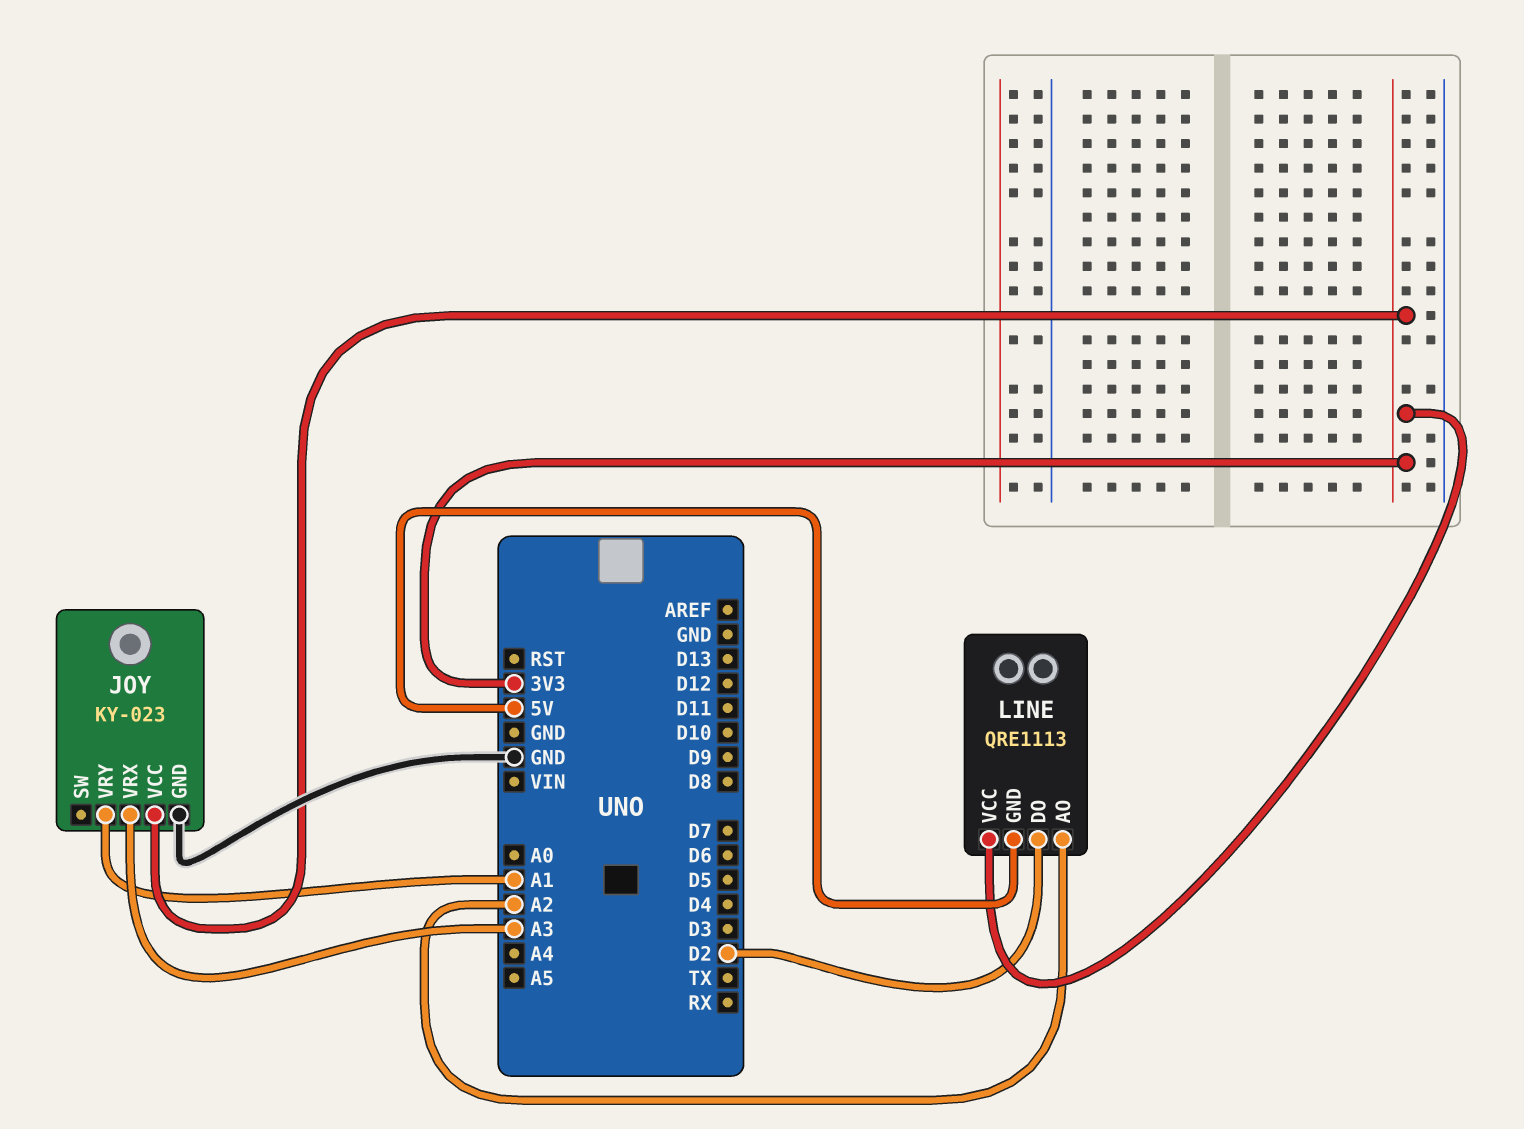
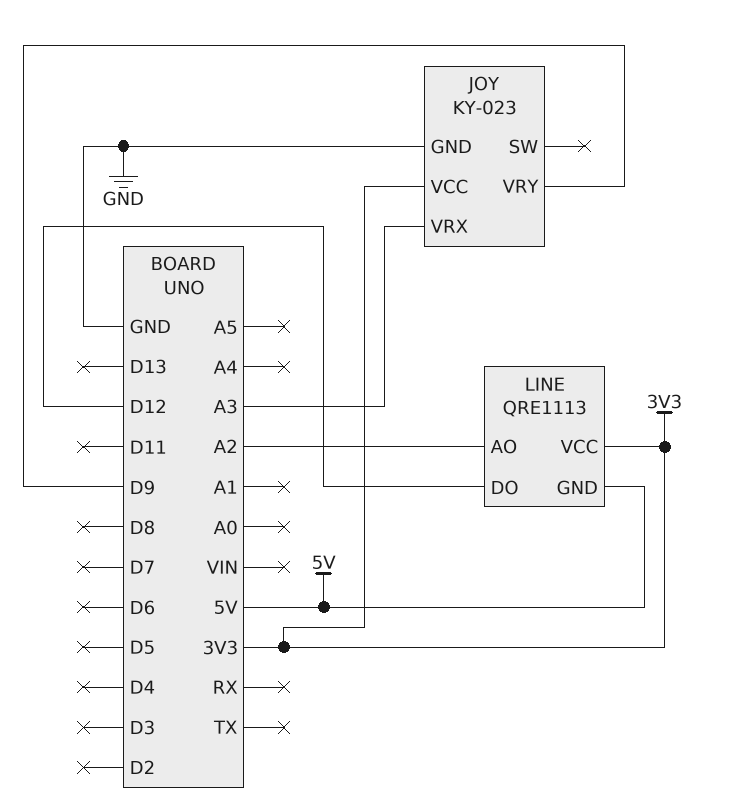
JOY pin VRY: A1 -> D9
LINE pin DO: D2 -> D12

